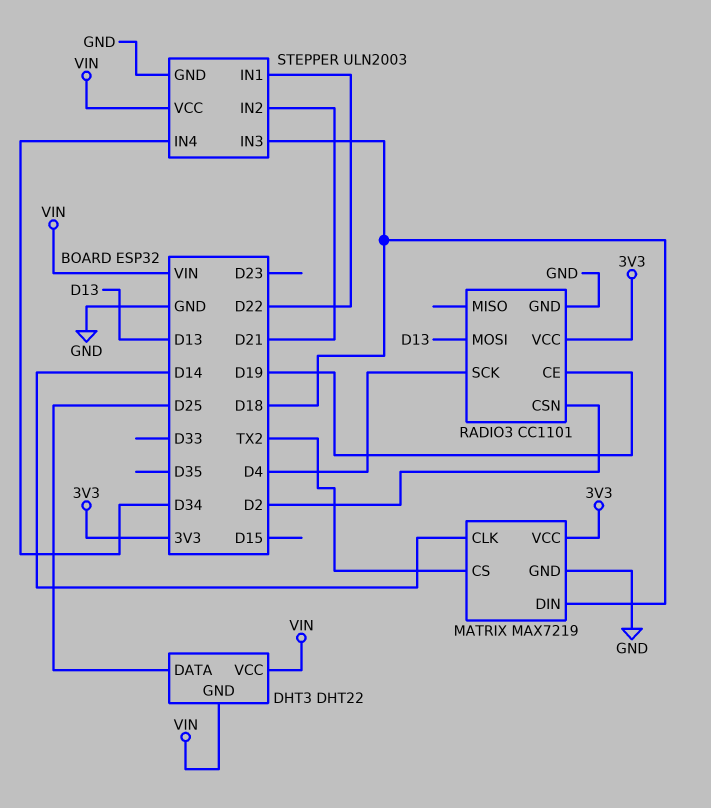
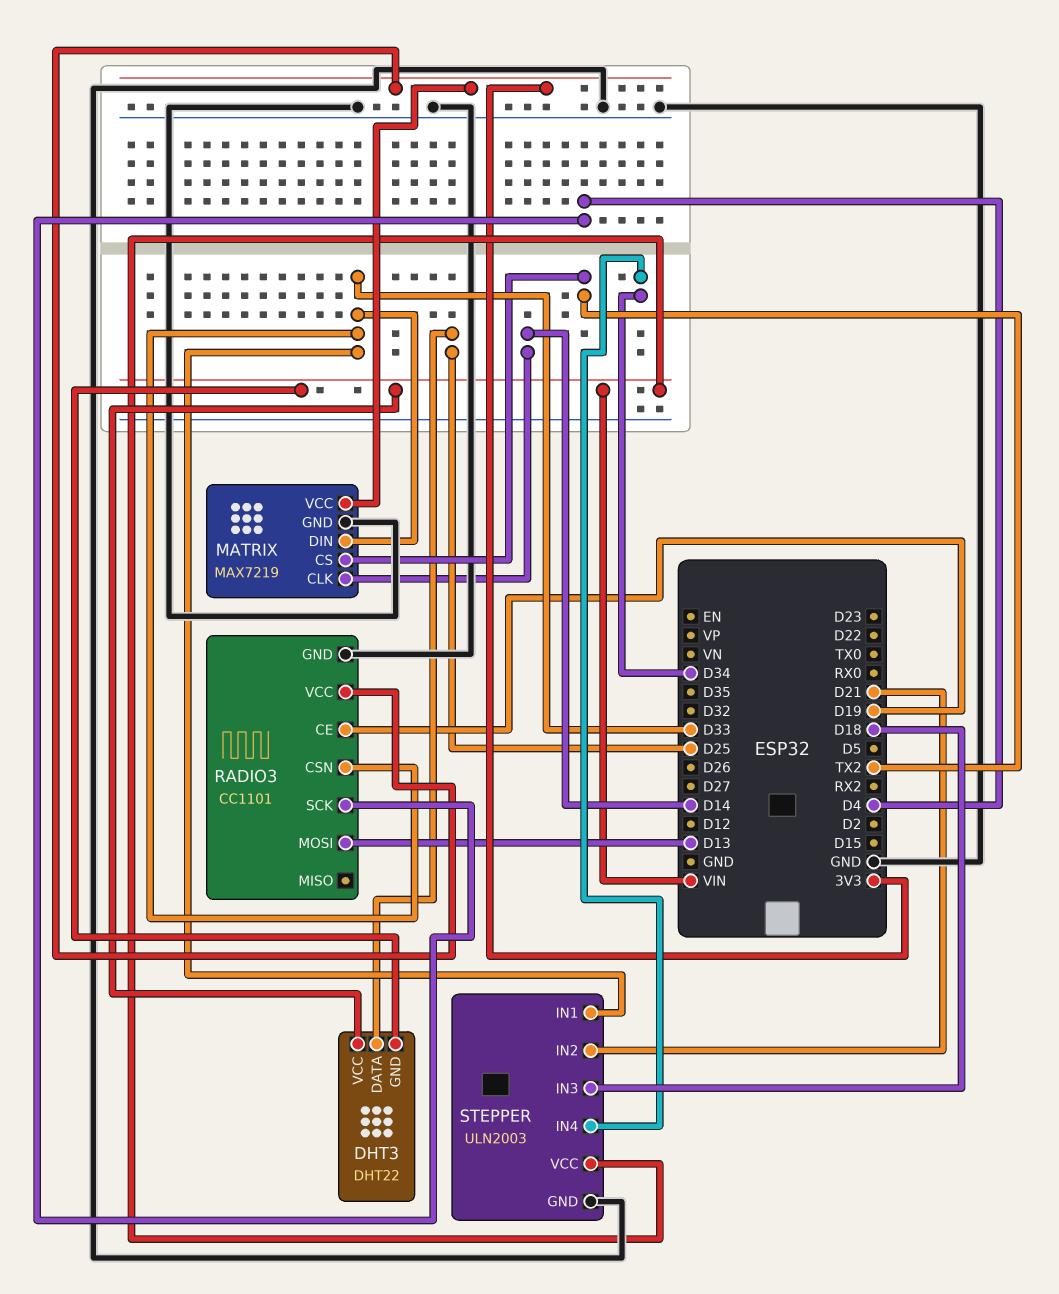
MATRIX pin DIN: D18 -> D33
RADIO3 pin CSN: D2 -> D33
STEPPER pin IN1: D22 -> D33

